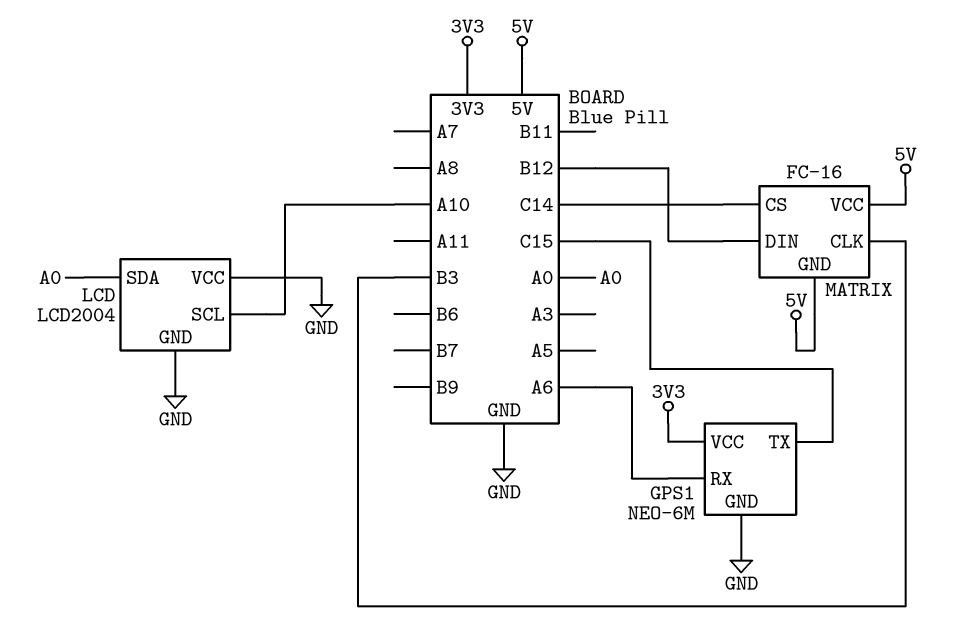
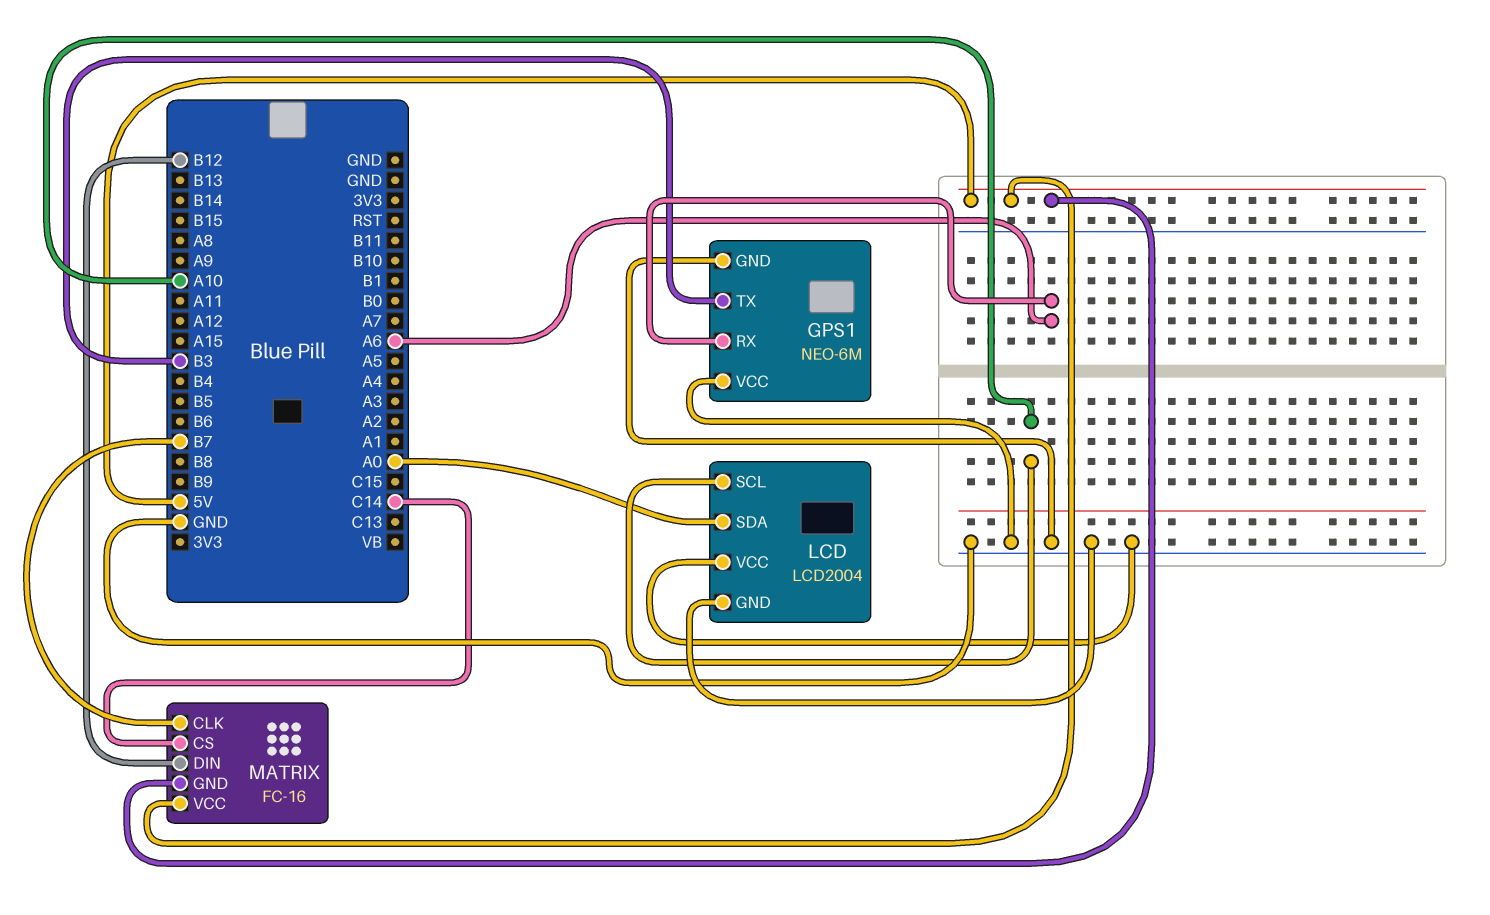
GPS1 pin TX: C15 -> B3
GPS1 pin VCC: 3V3 -> GND
MATRIX pin CLK: B3 -> B7

